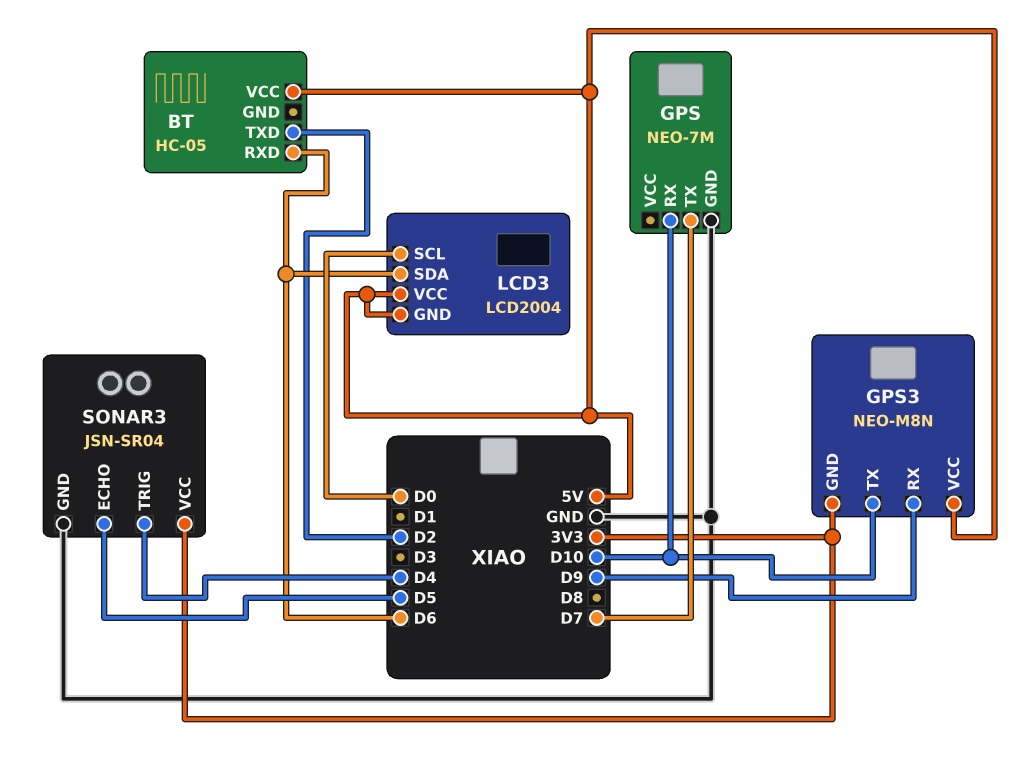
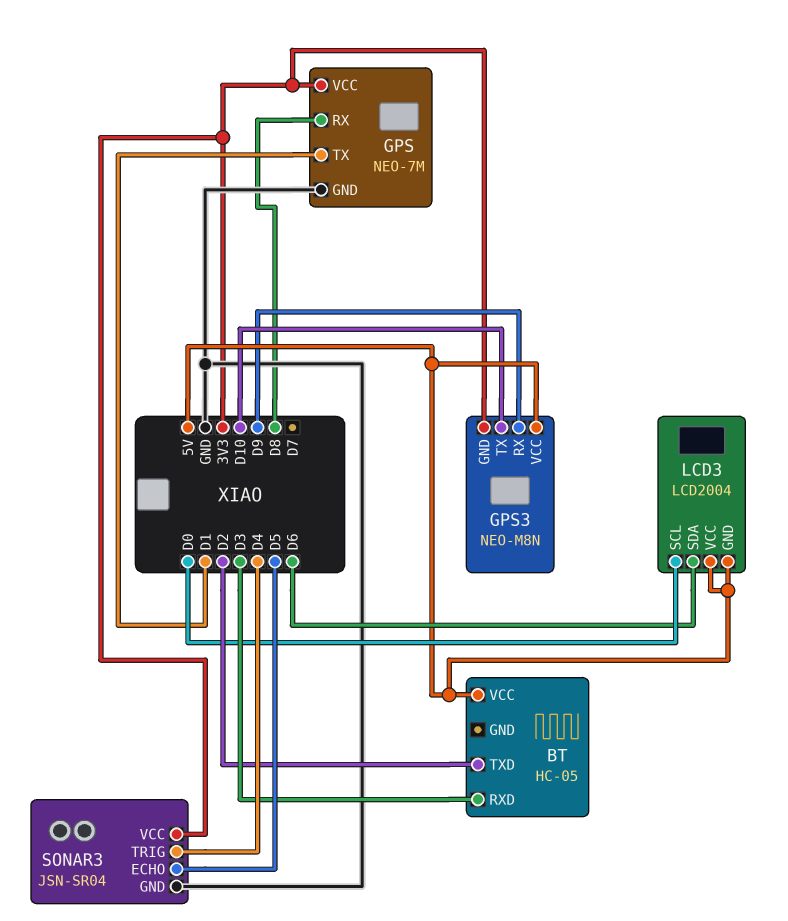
BT pin RXD: D6 -> D3
GPS pin RX: D10 -> D8
GPS pin TX: D7 -> D1
GPS pin VCC: none -> 3V3

